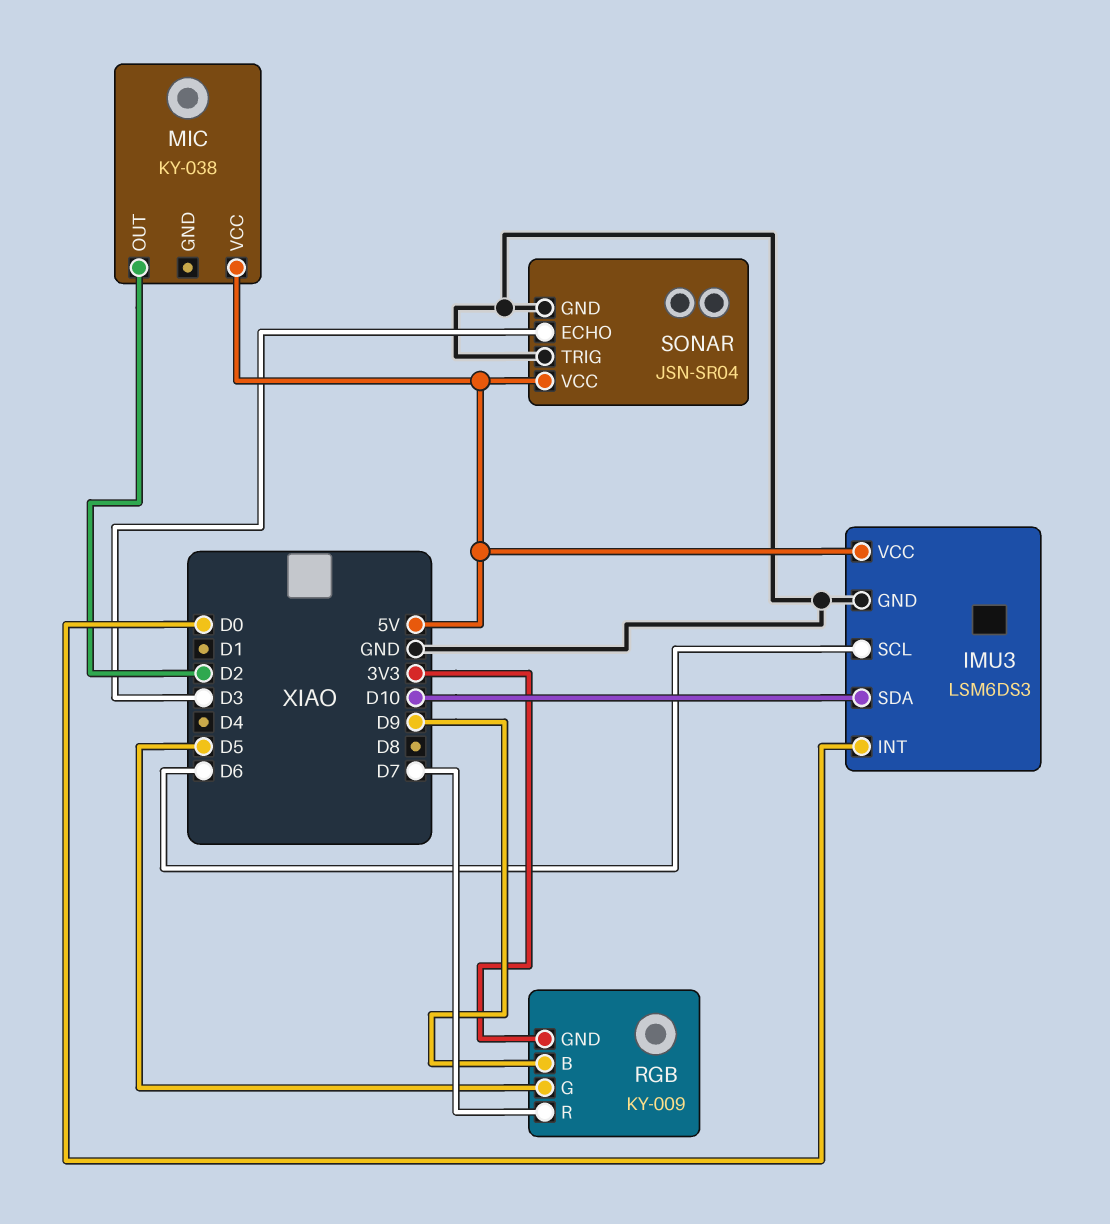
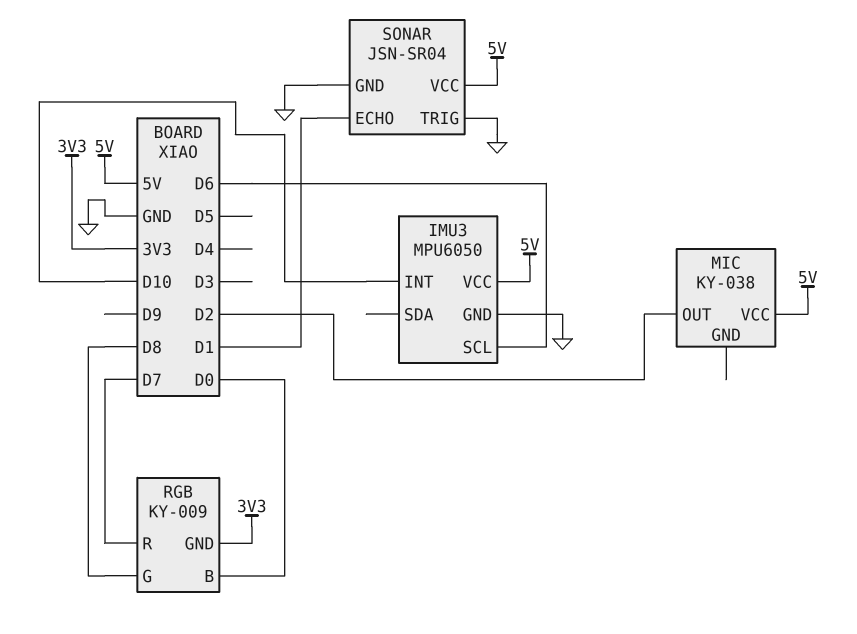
IMU3: LSM6DS3 -> MPU6050
IMU3 pin INT: D0 -> D10
IMU3 pin SDA: D10 -> none
RGB pin B: D9 -> D0
RGB pin G: D5 -> D8
SONAR pin ECHO: D3 -> D1

